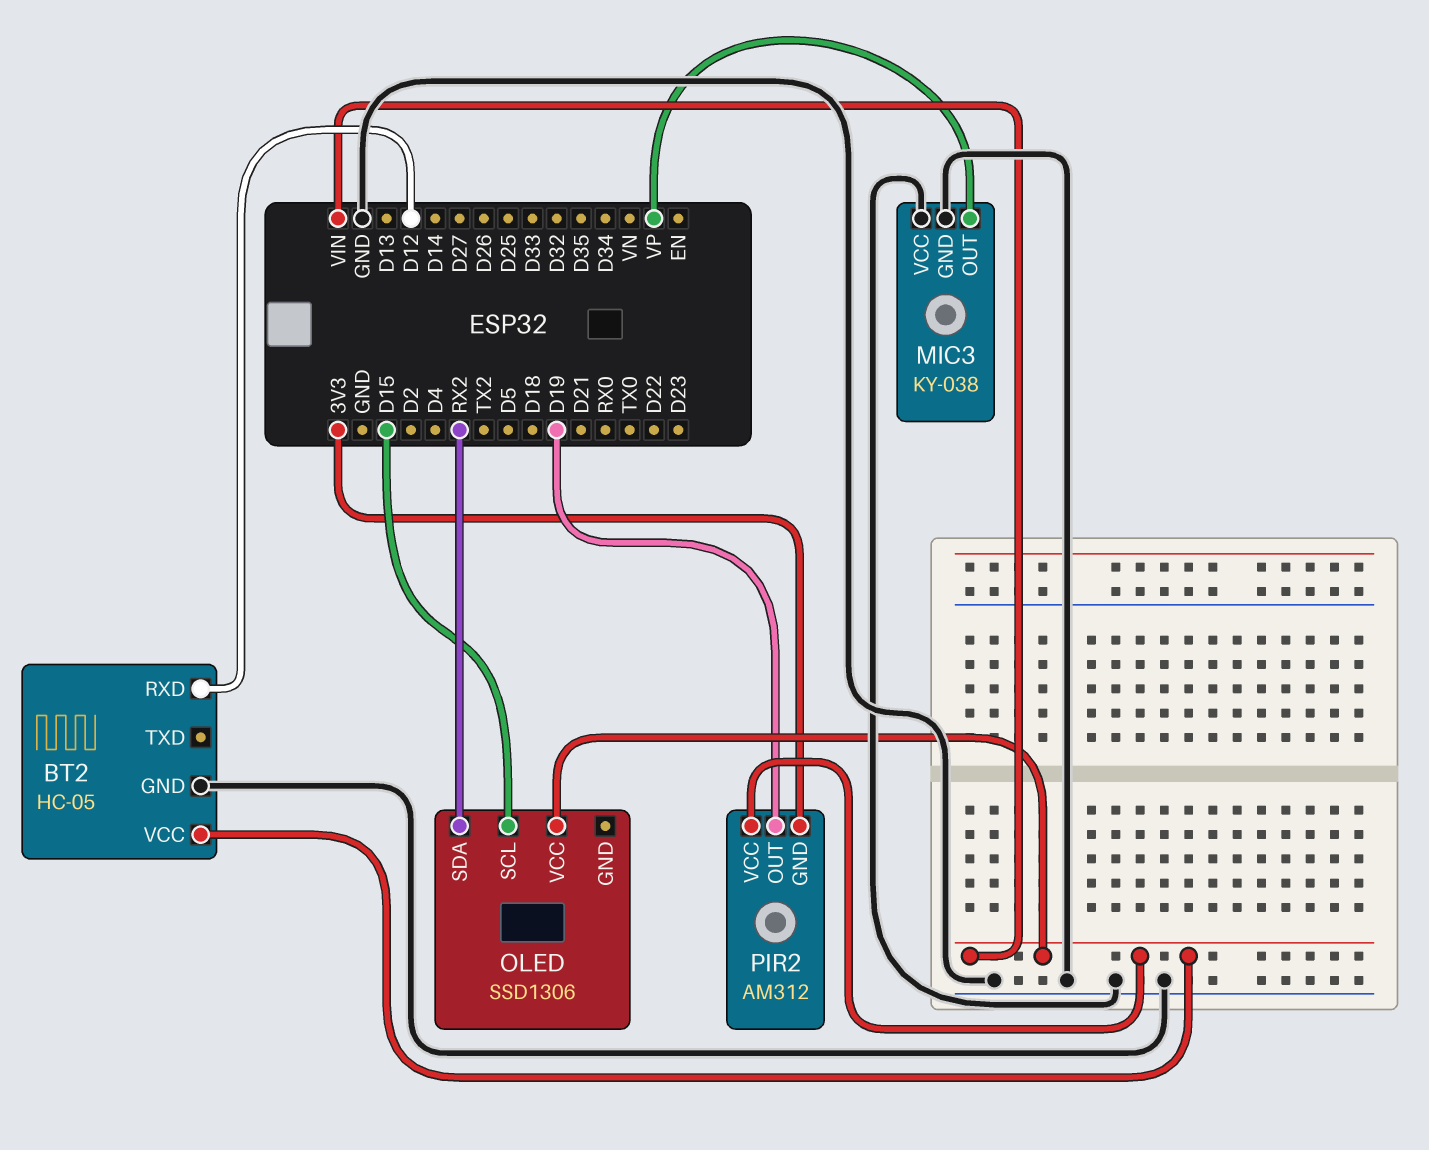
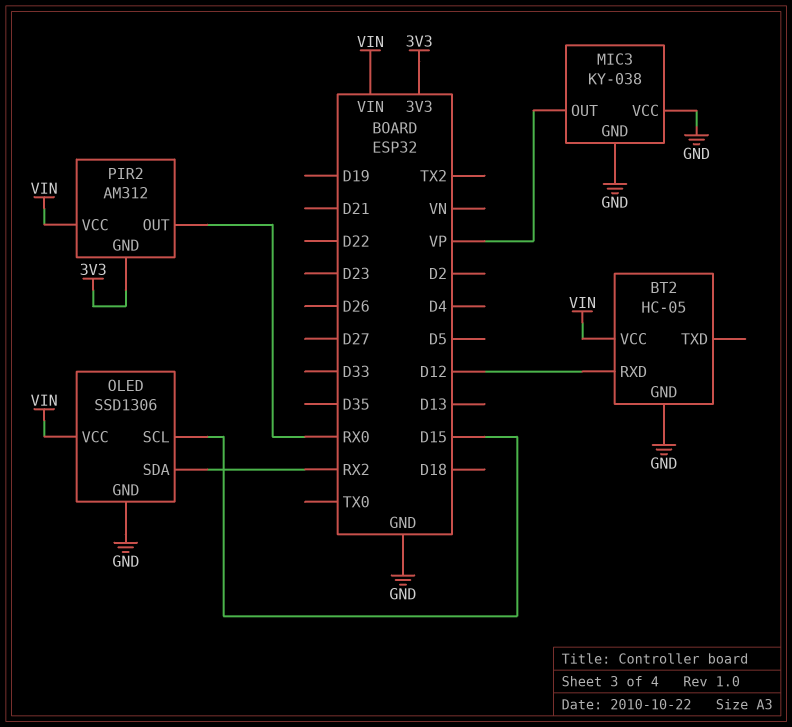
OLED pin GND: none -> GND
PIR2 pin OUT: D19 -> RX0

